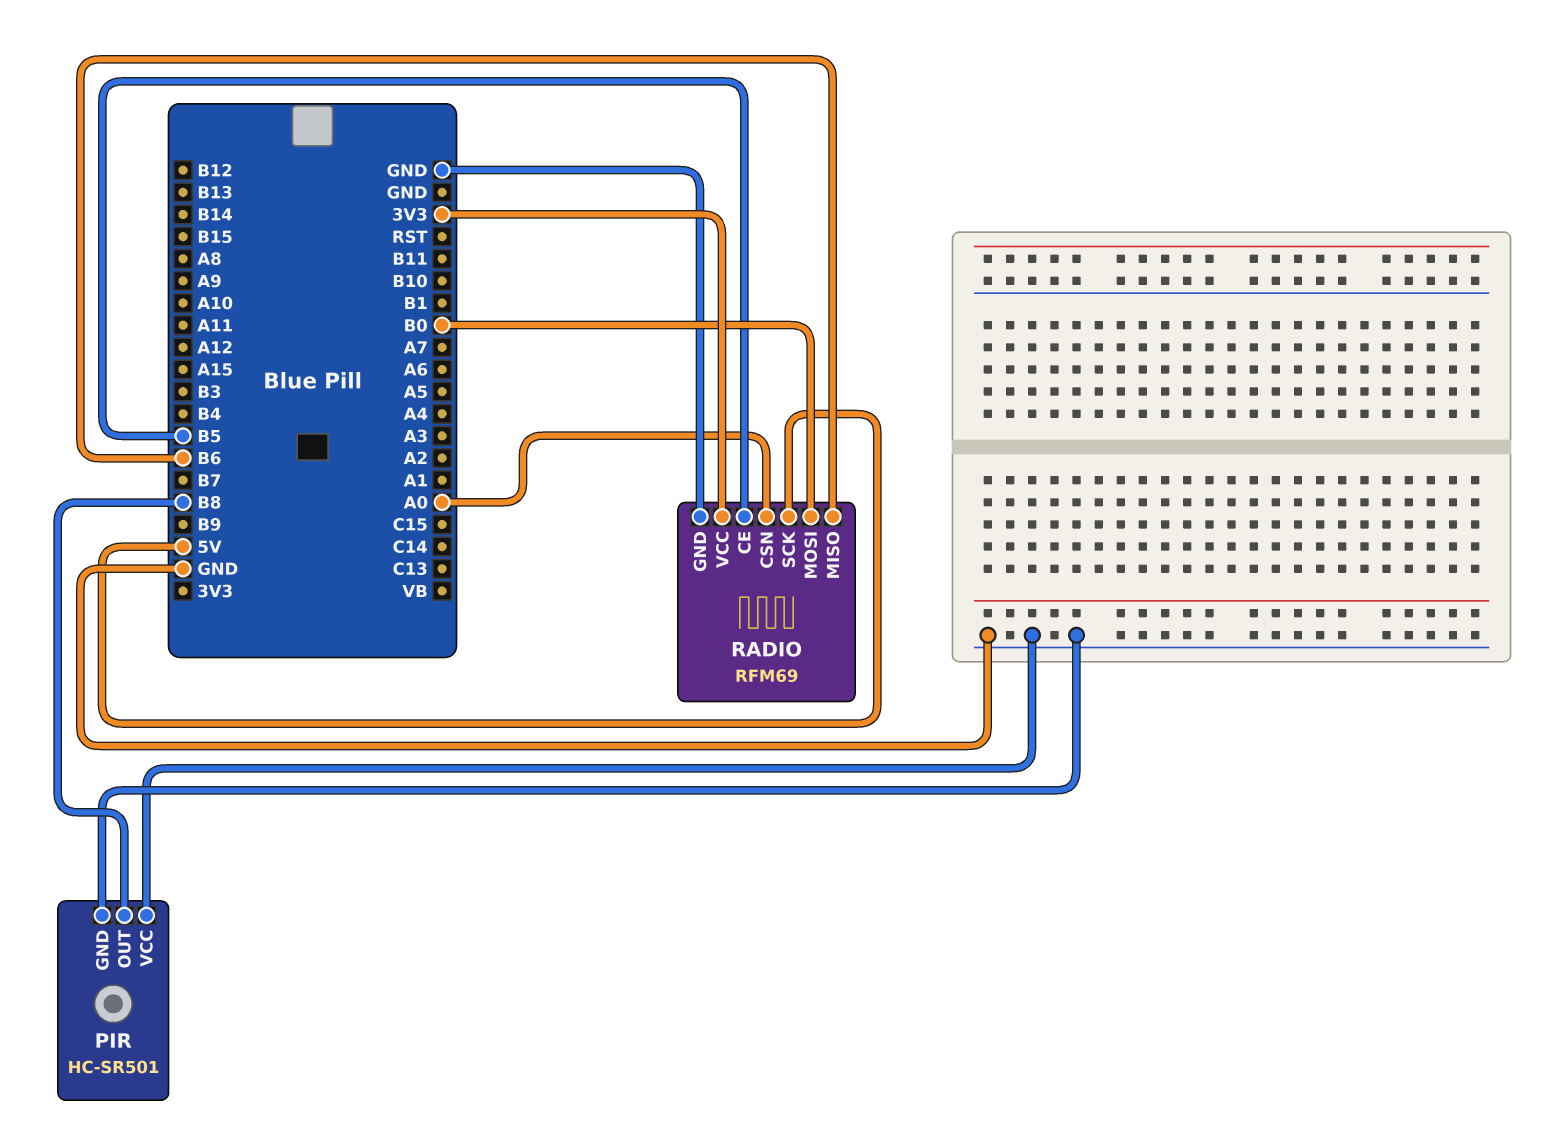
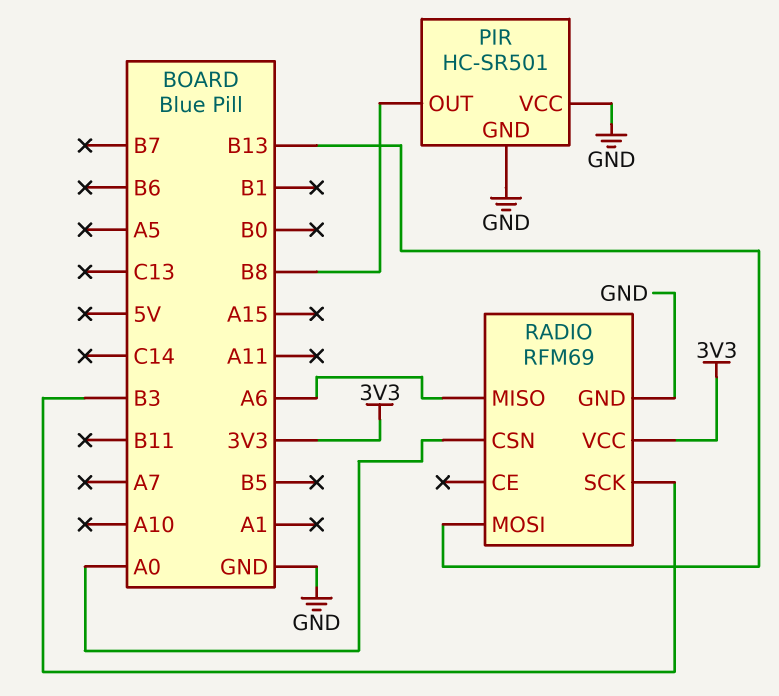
RADIO pin CE: B5 -> none
RADIO pin MISO: B6 -> A6
RADIO pin MOSI: B0 -> B13
RADIO pin SCK: 5V -> B3

